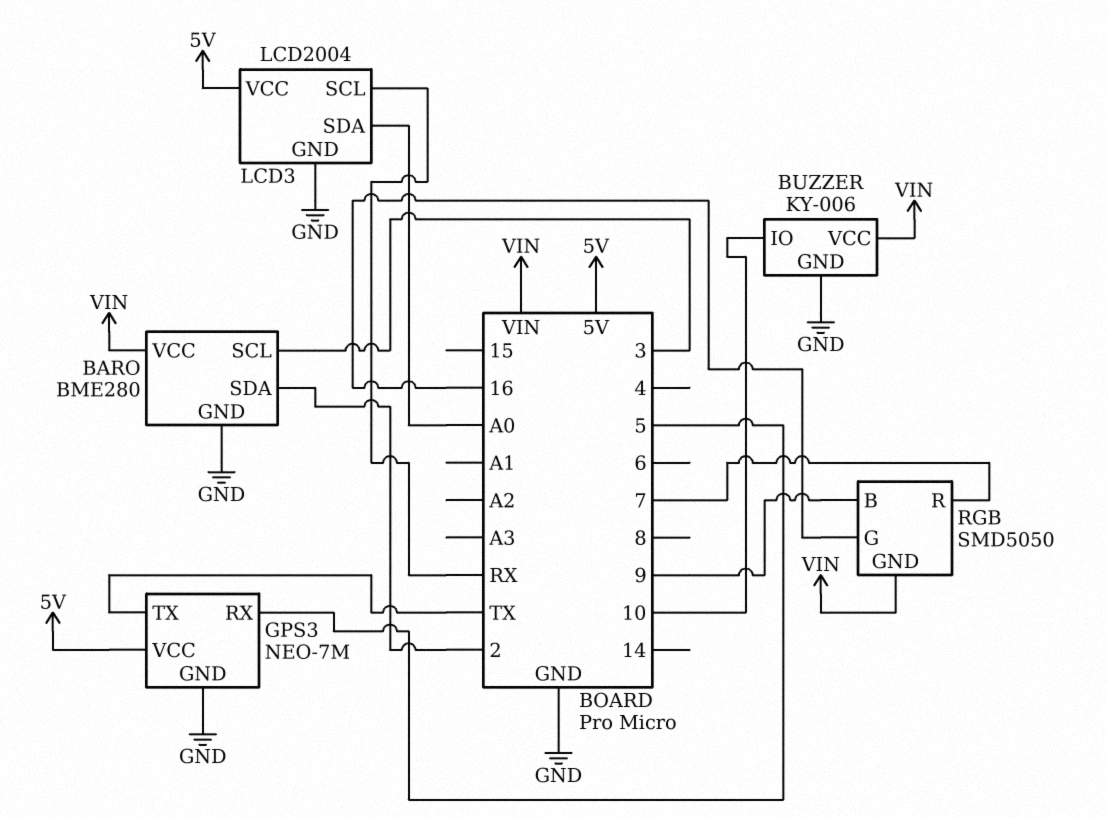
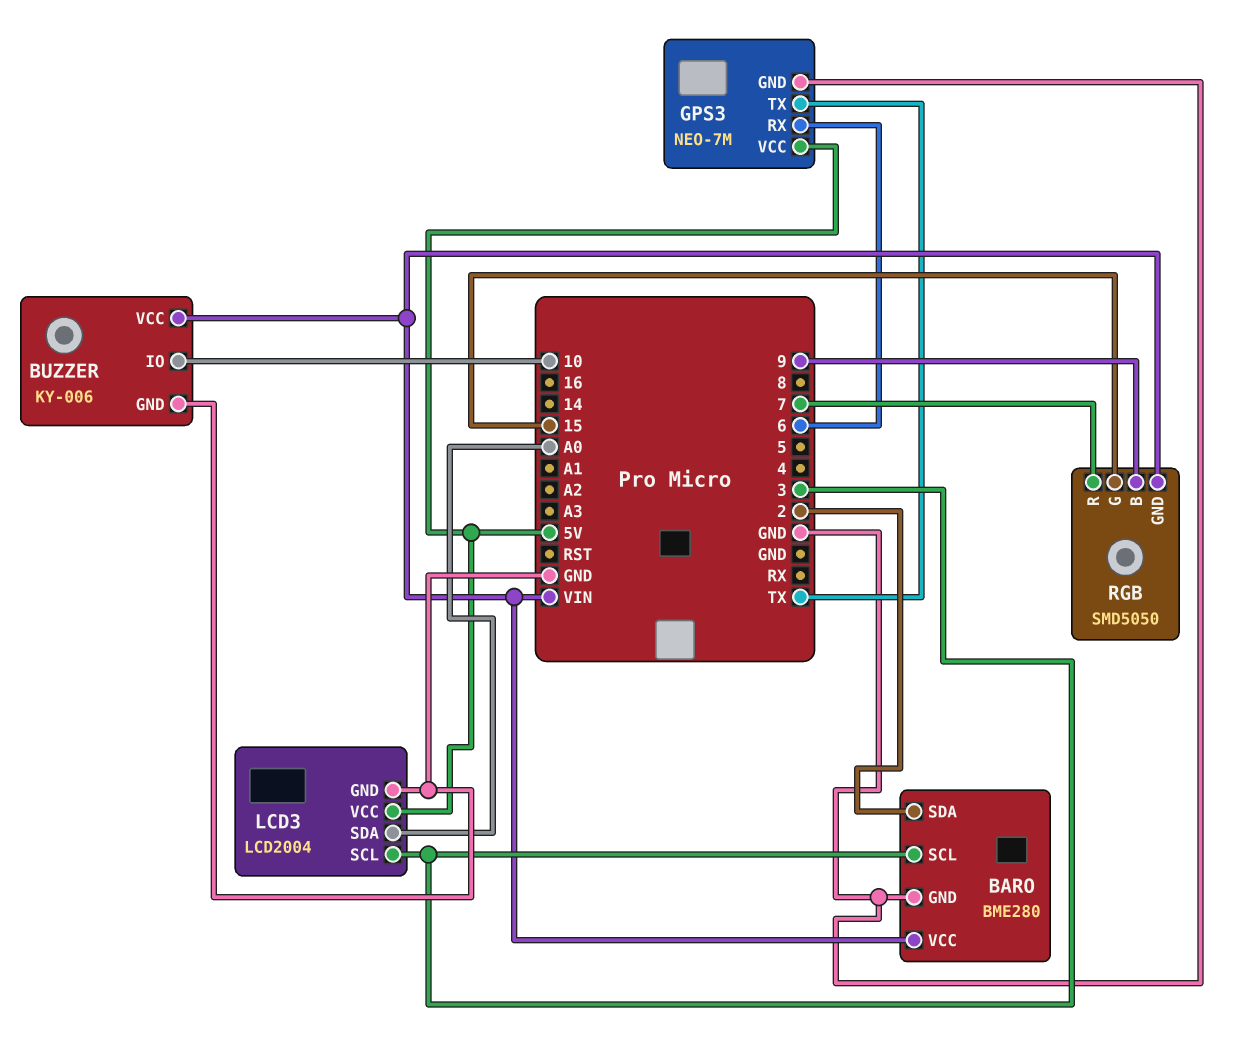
GPS3 pin RX: 5 -> 6
LCD3 pin SCL: RX -> 3
RGB pin G: 16 -> 15

